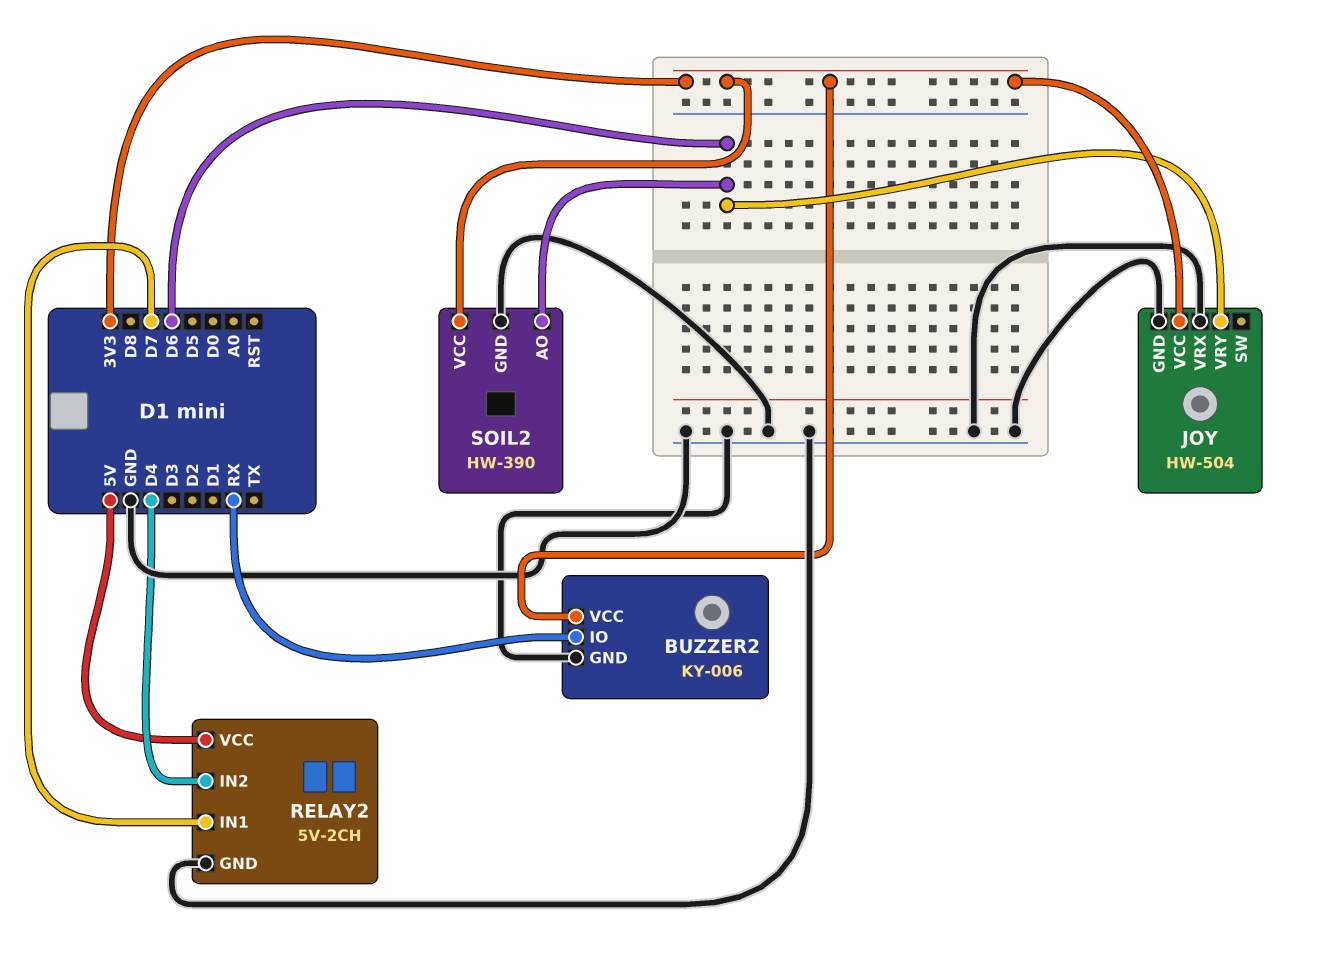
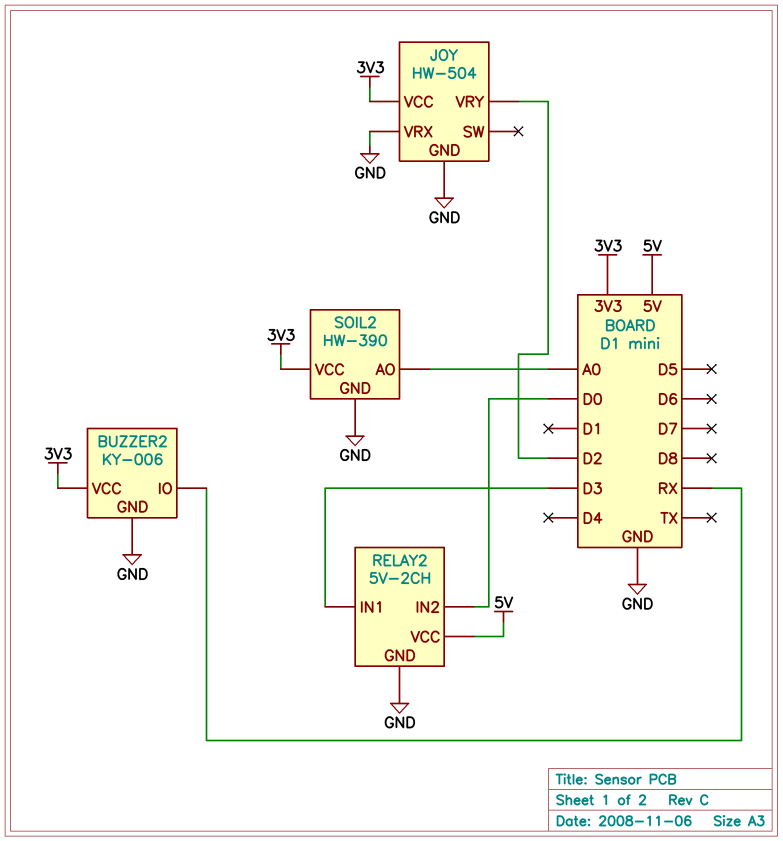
JOY pin VRY: D6 -> D2
RELAY2 pin IN1: D7 -> D3
RELAY2 pin IN2: D4 -> D0
SOIL2 pin AO: D6 -> A0

